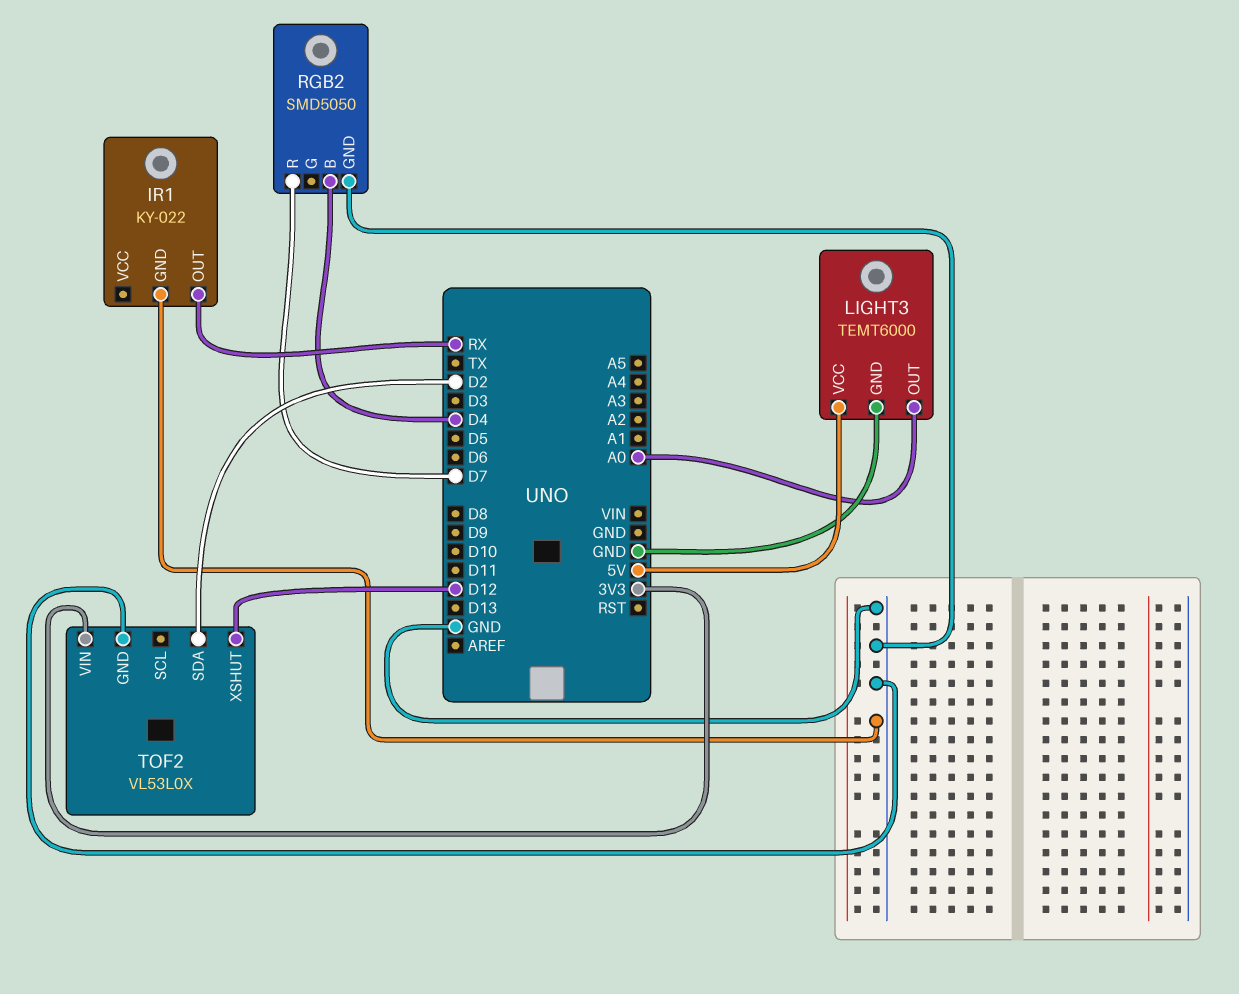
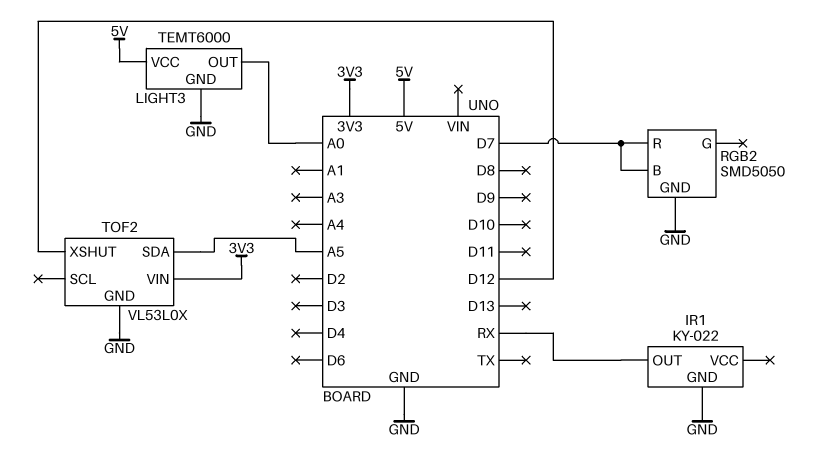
RGB2 pin B: D4 -> D7
TOF2 pin SDA: D2 -> A5

